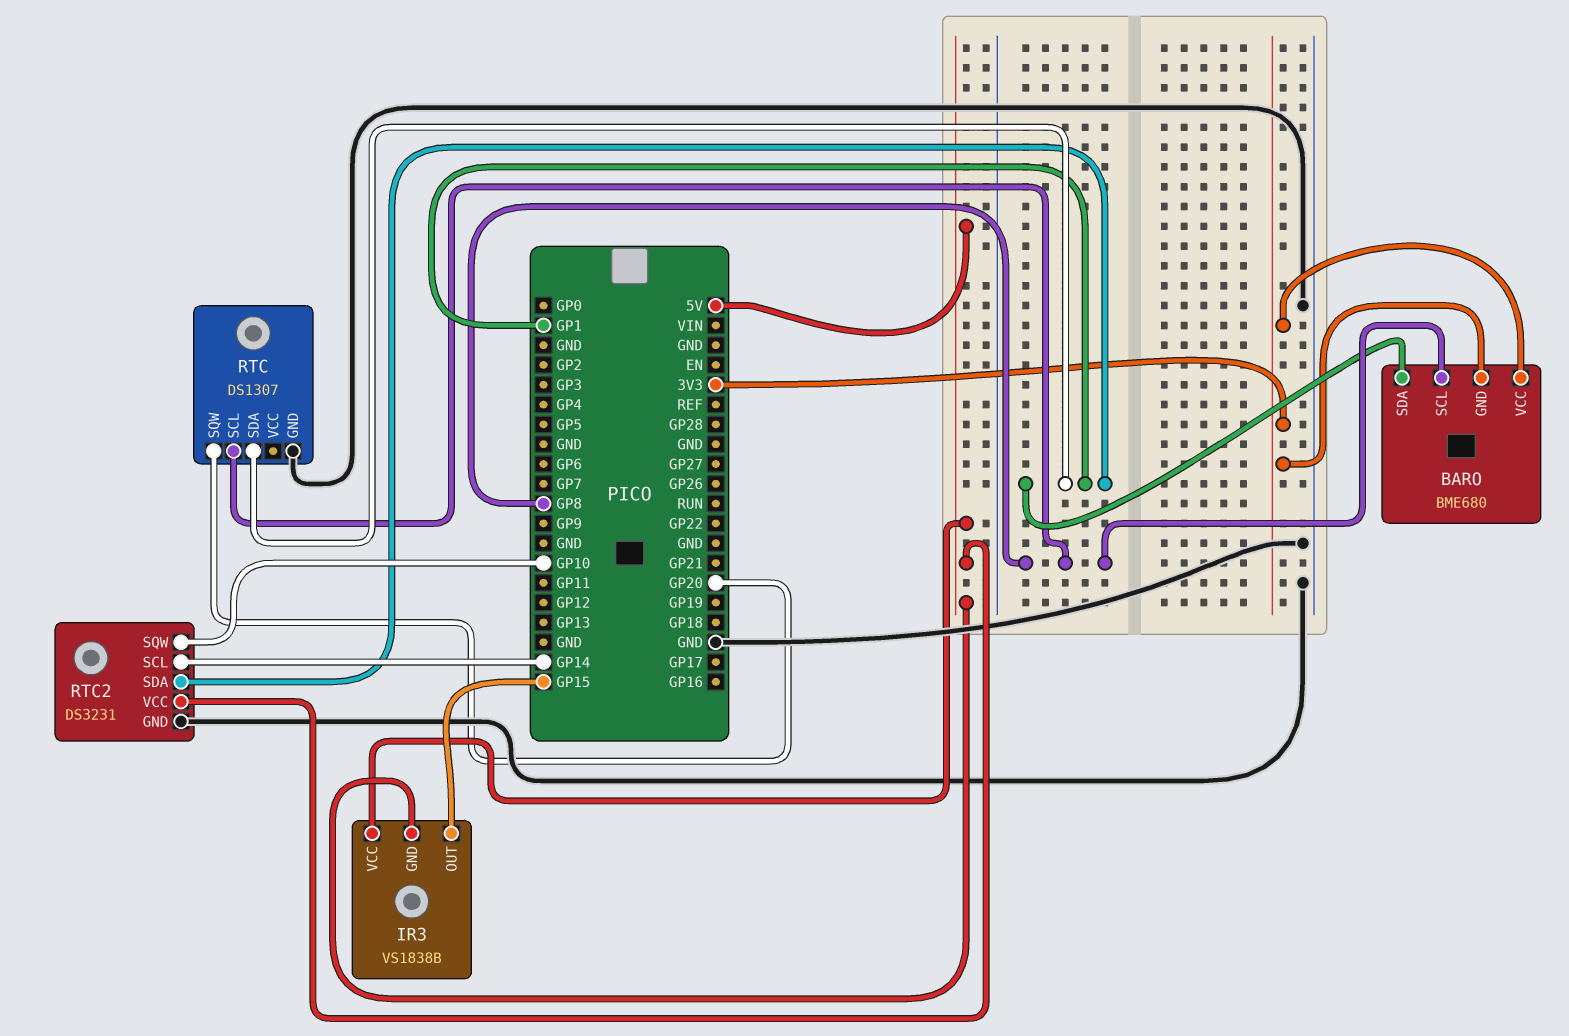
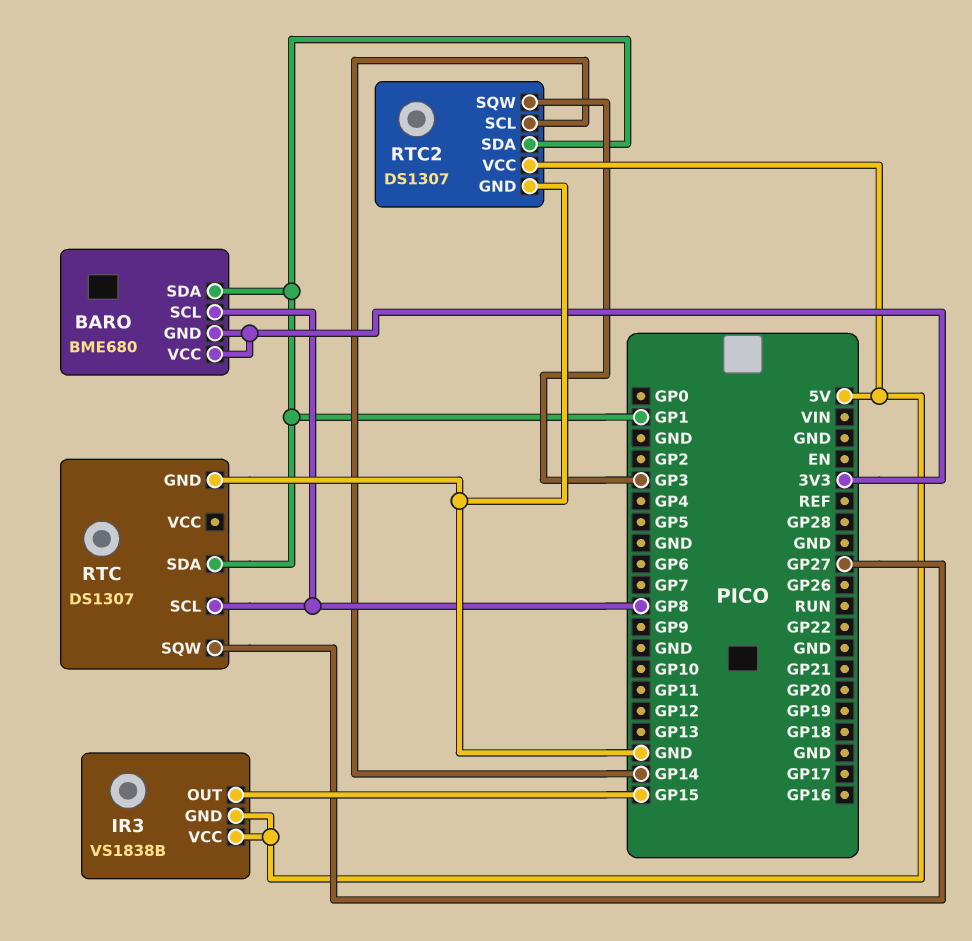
RTC pin SQW: GP20 -> GP27
RTC2: DS3231 -> DS1307
RTC2 pin SQW: GP10 -> GP3

